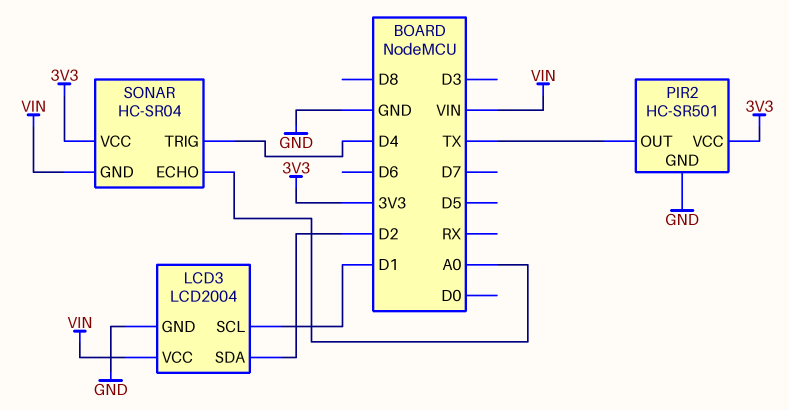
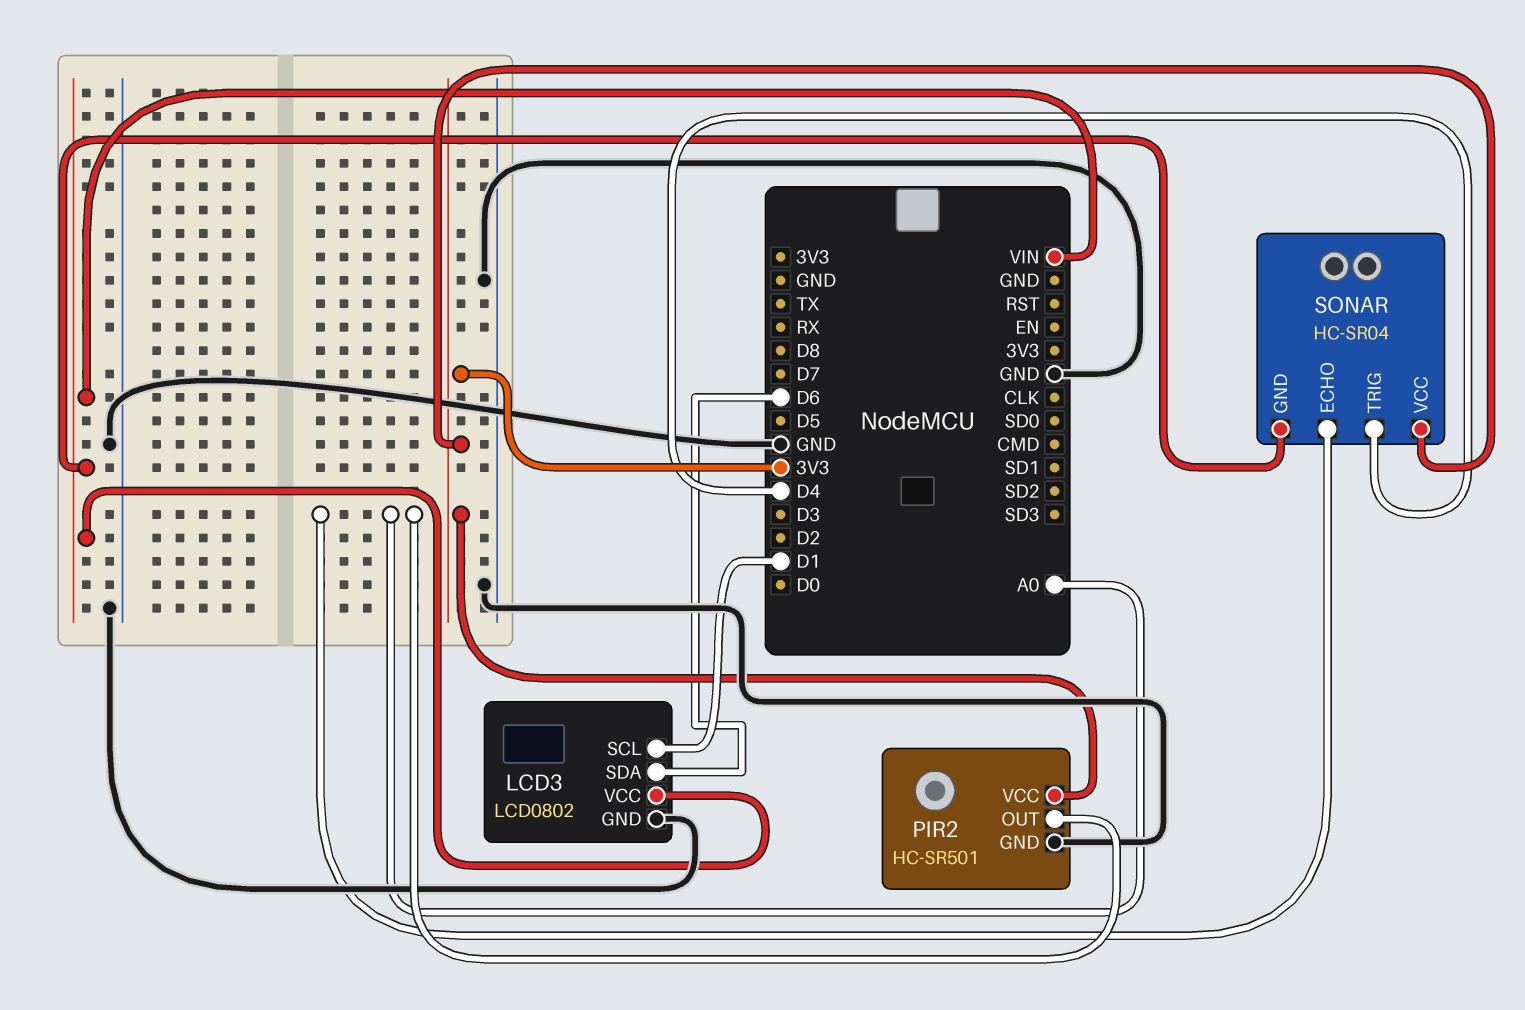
LCD3: LCD2004 -> LCD0802
LCD3 pin SDA: D2 -> D6
PIR2 pin OUT: TX -> A0

